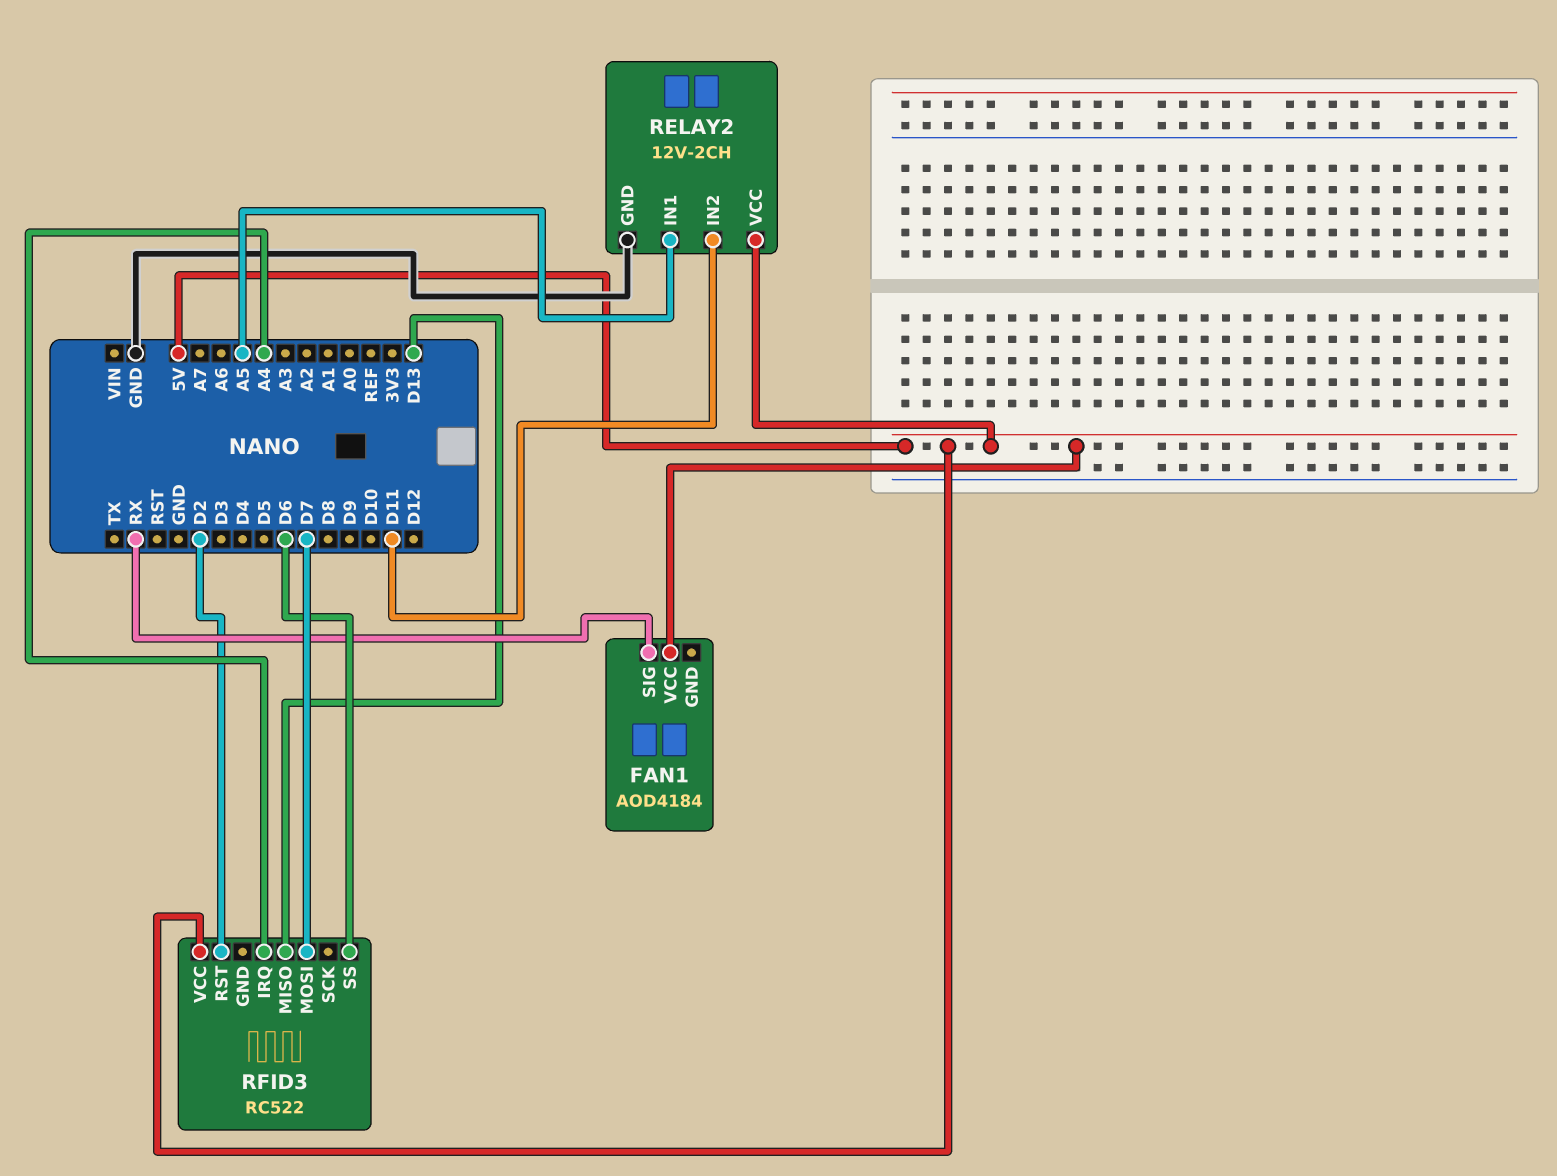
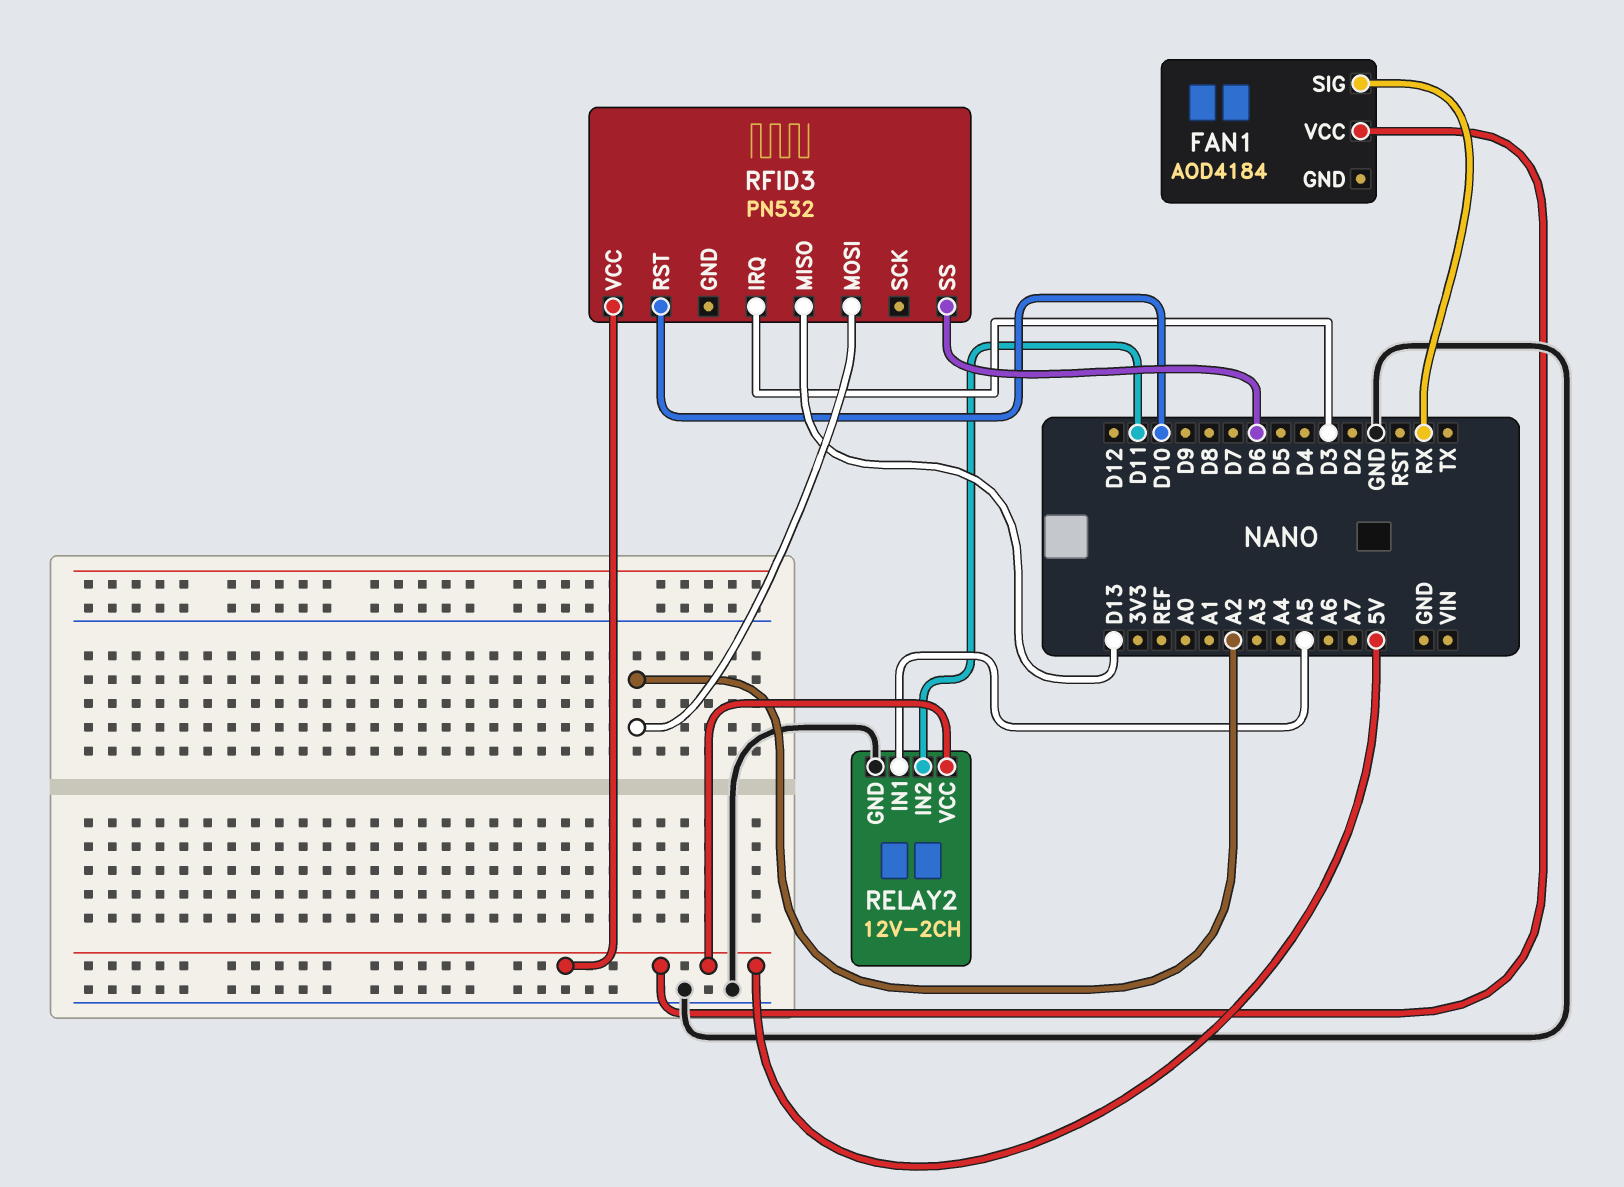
RFID3: RC522 -> PN532
RFID3 pin IRQ: A4 -> D3
RFID3 pin MOSI: D7 -> A2
RFID3 pin RST: D2 -> D10

